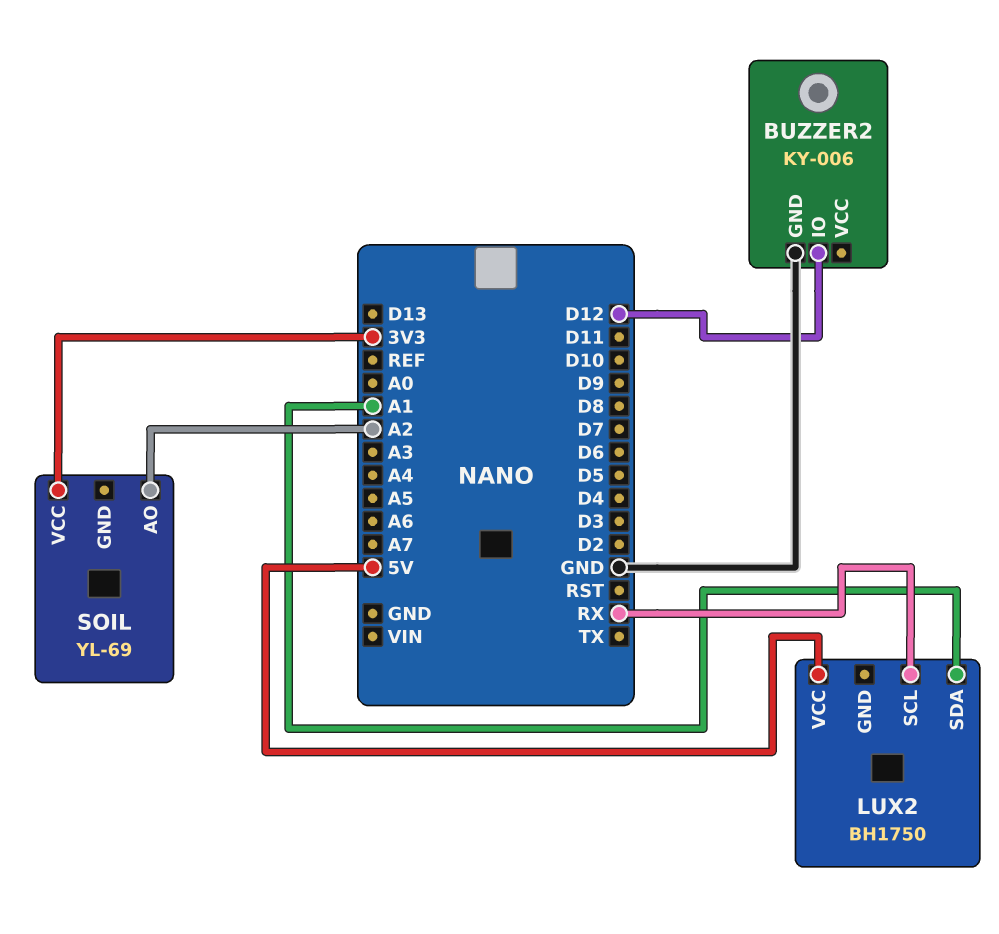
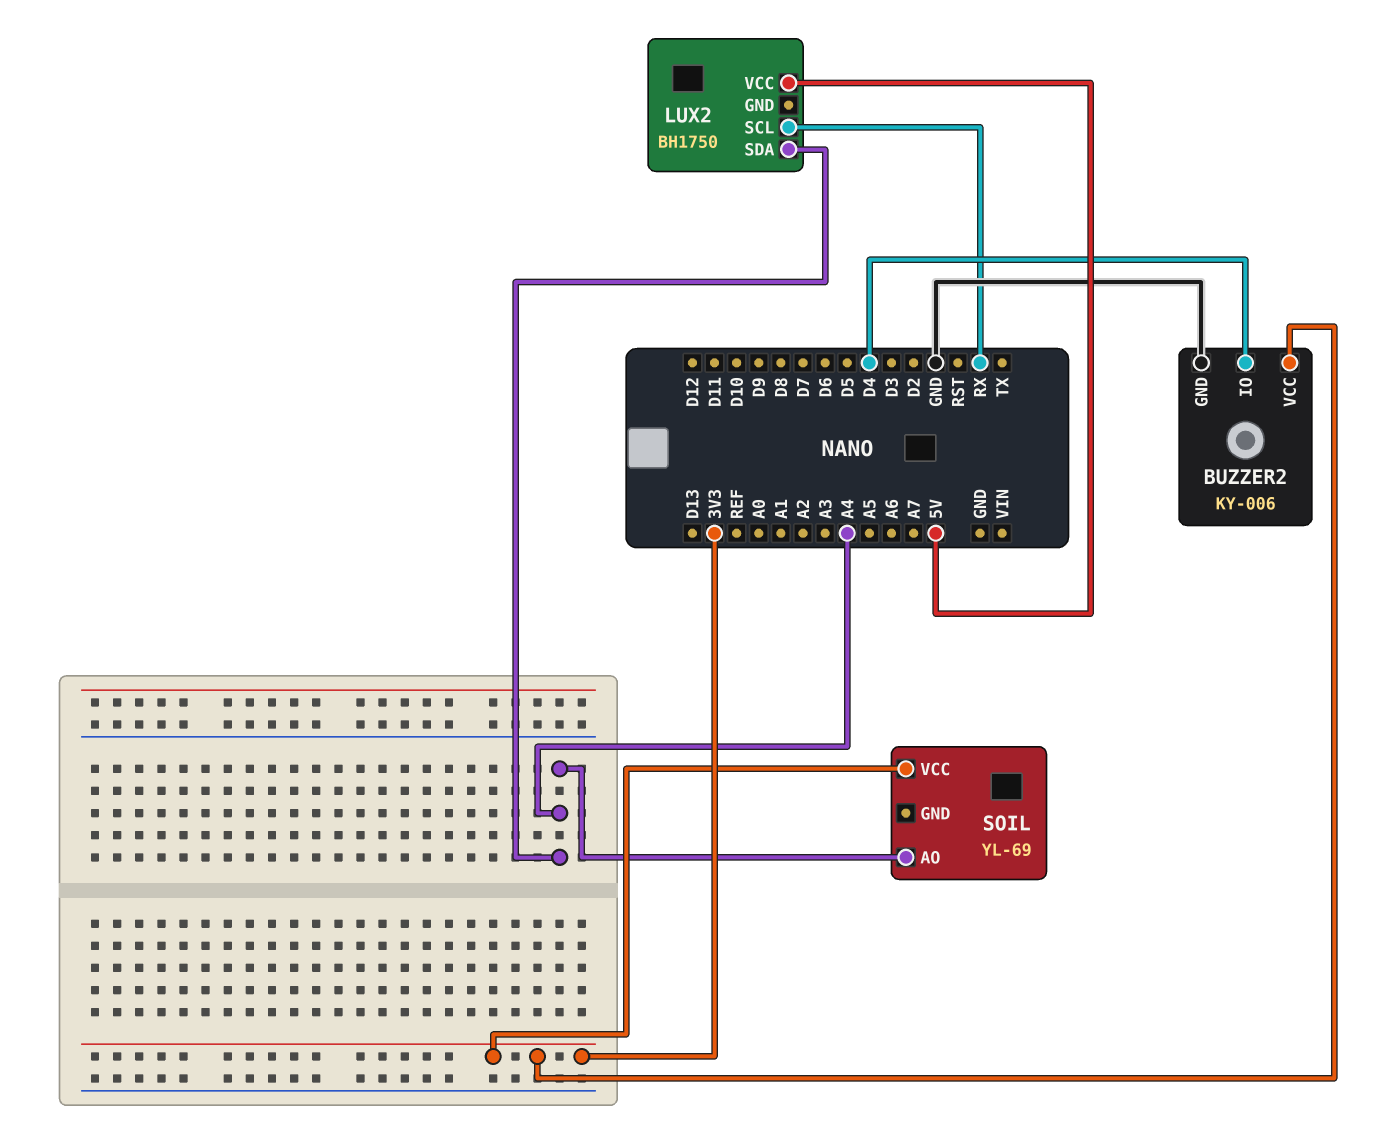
BUZZER2 pin IO: D12 -> D4
BUZZER2 pin VCC: none -> 3V3
LUX2 pin SDA: A1 -> A4
SOIL pin AO: A2 -> A4

